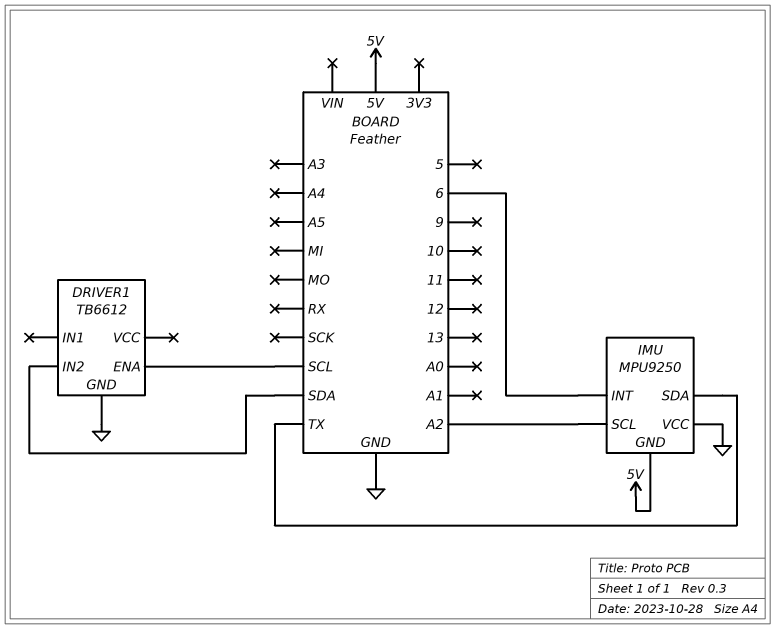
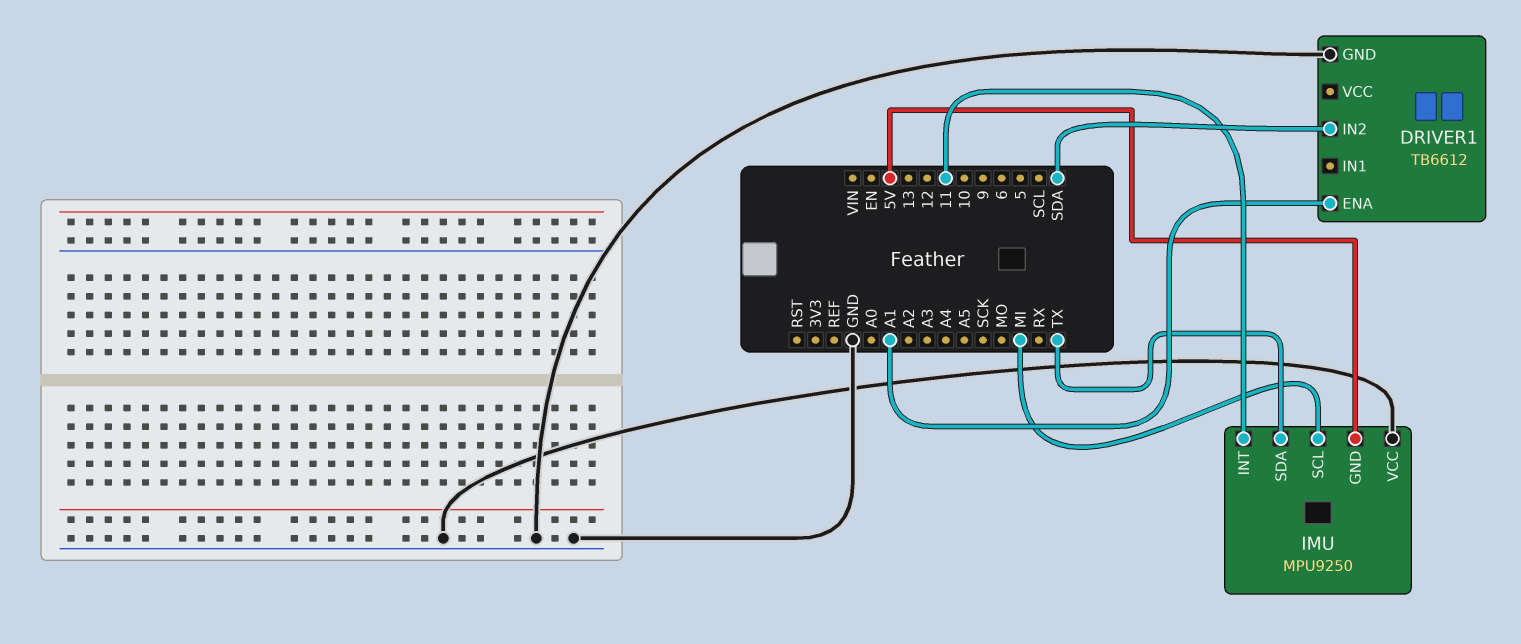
DRIVER1 pin ENA: SCL -> A1
IMU pin INT: 6 -> 11
IMU pin SCL: A2 -> MI

